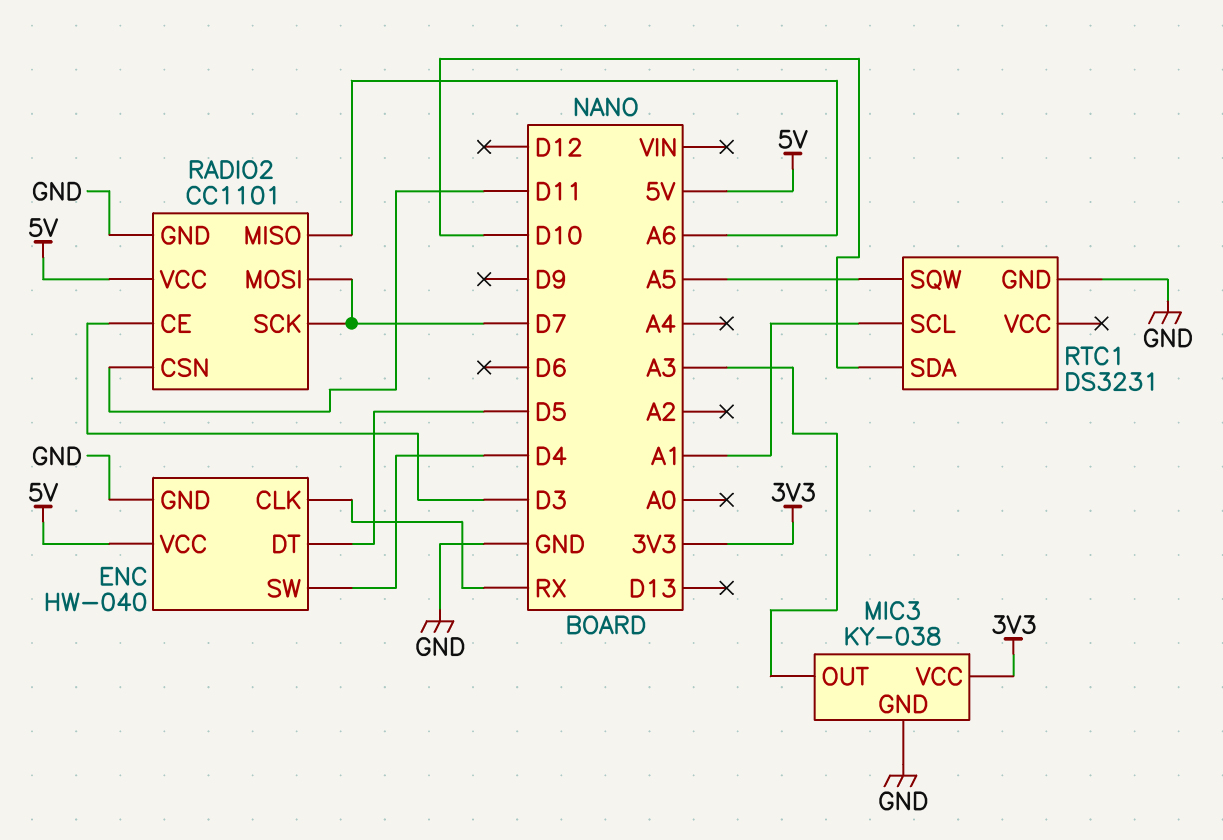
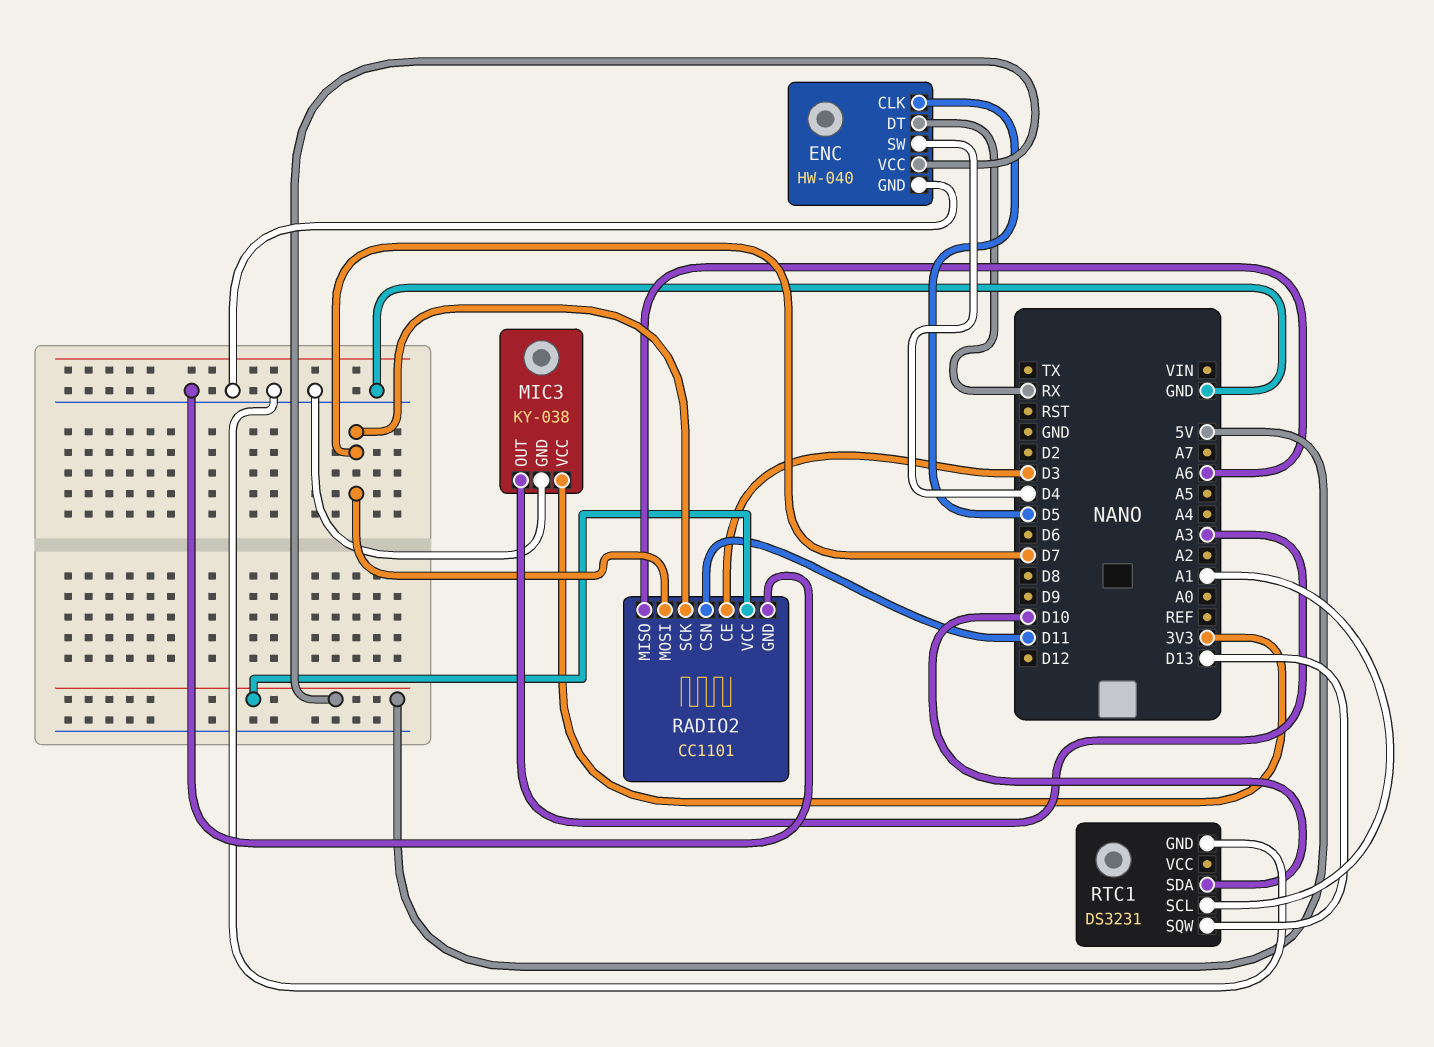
ENC pin CLK: RX -> D5
ENC pin DT: D5 -> RX
RTC1 pin SQW: A5 -> D13

